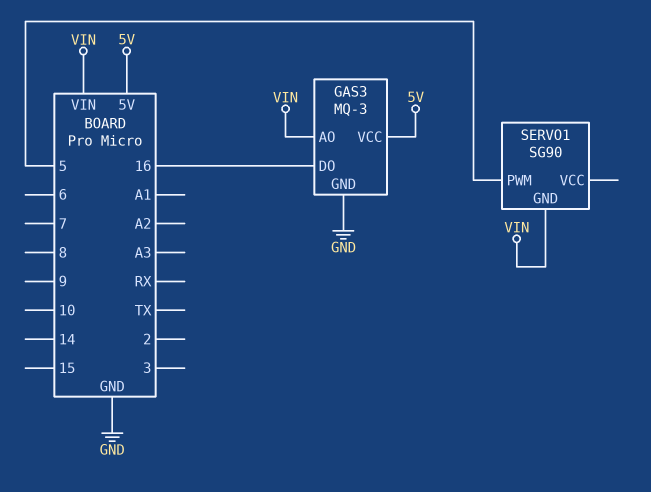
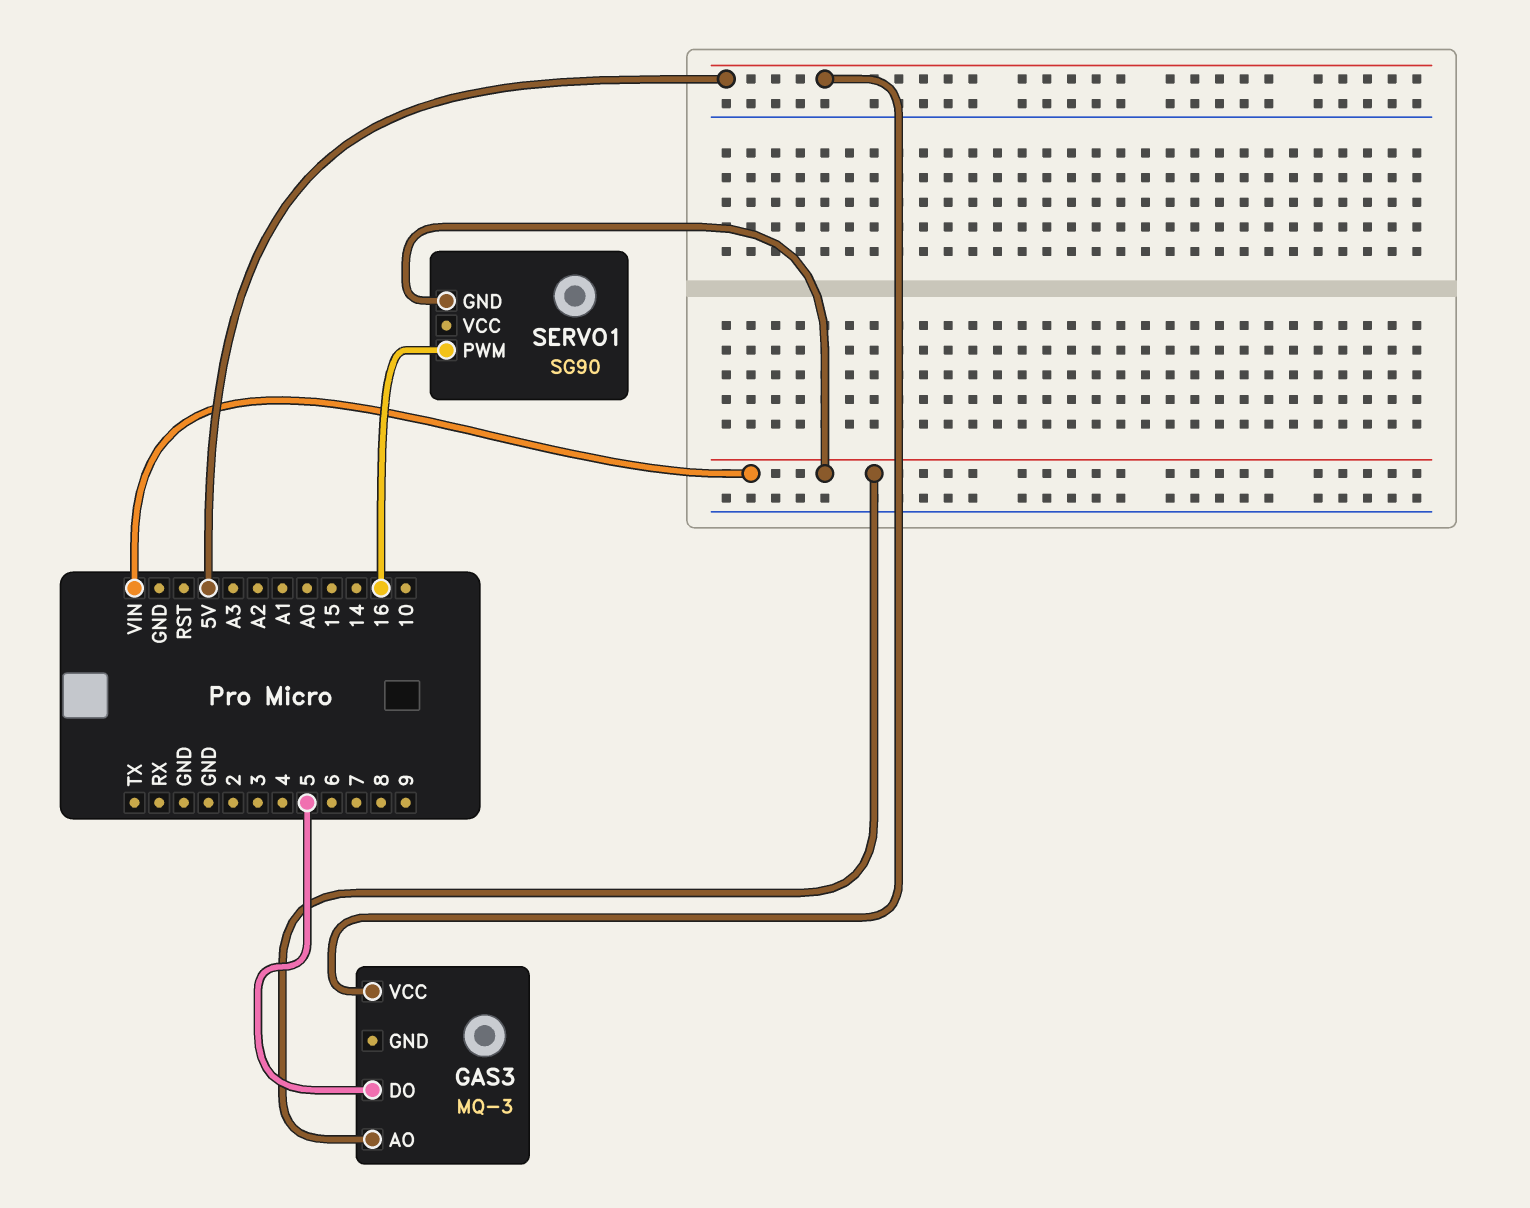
GAS3 pin DO: 16 -> 5
GAS3 pin GND: GND -> none
SERVO1 pin PWM: 5 -> 16

